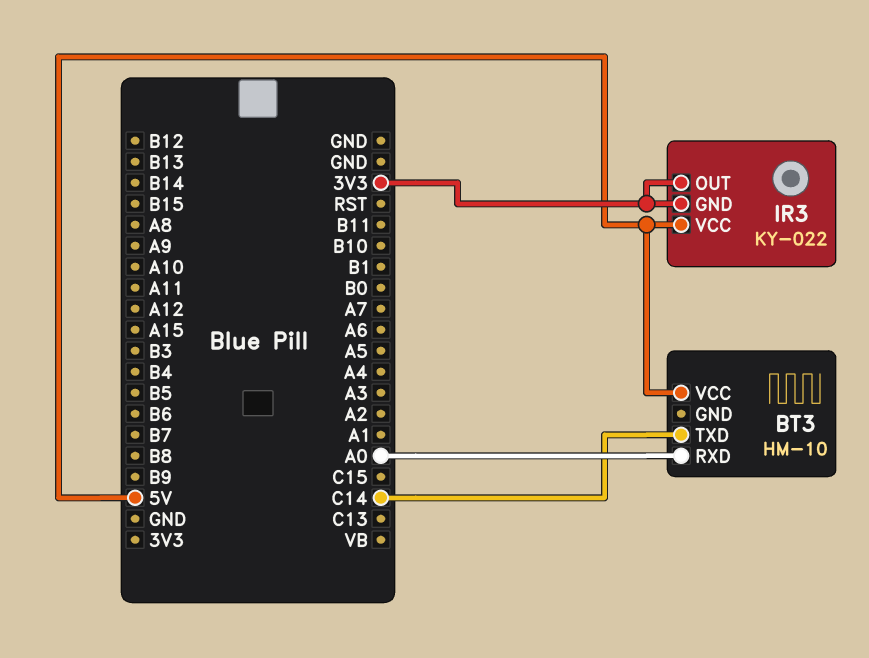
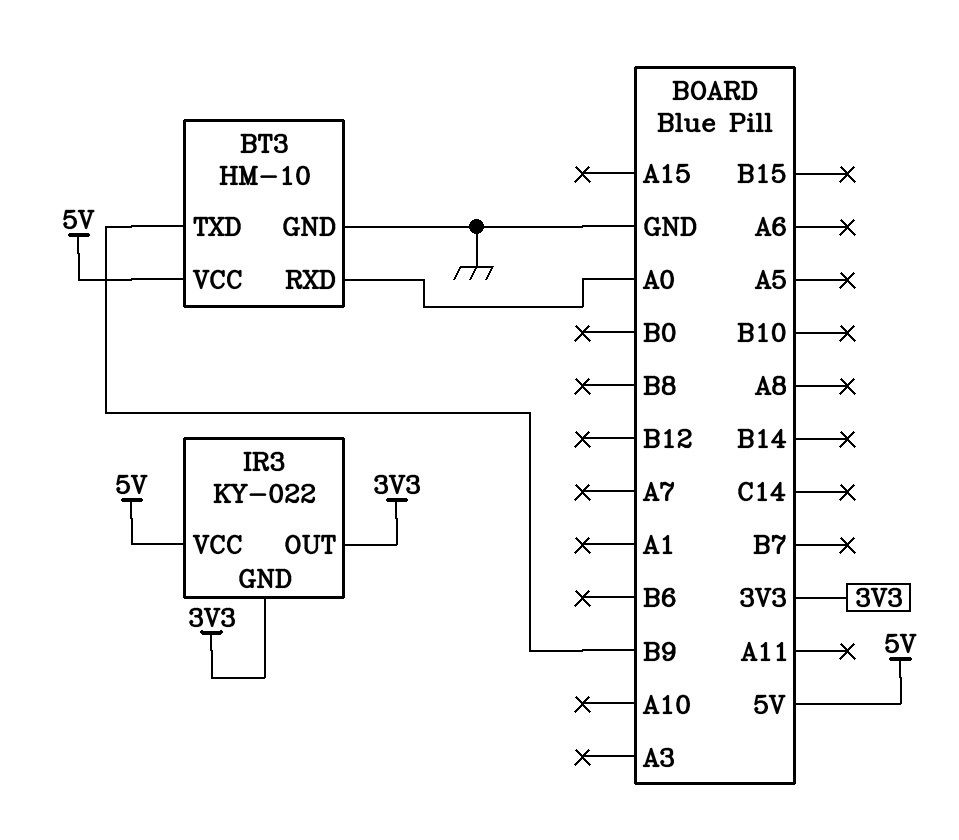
BT3 pin GND: none -> GND
BT3 pin TXD: C14 -> B9

